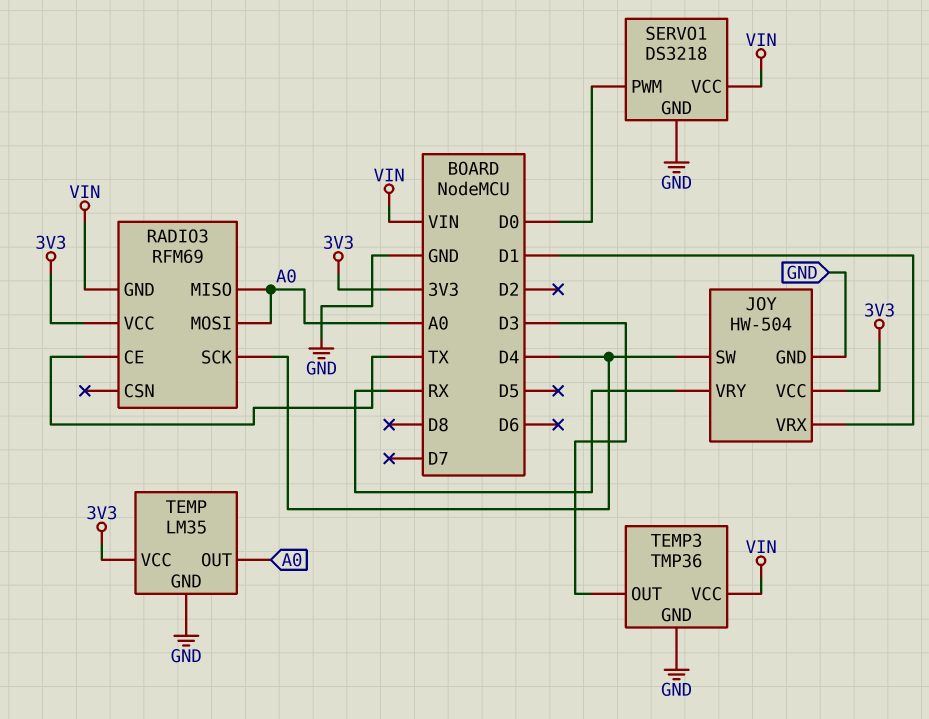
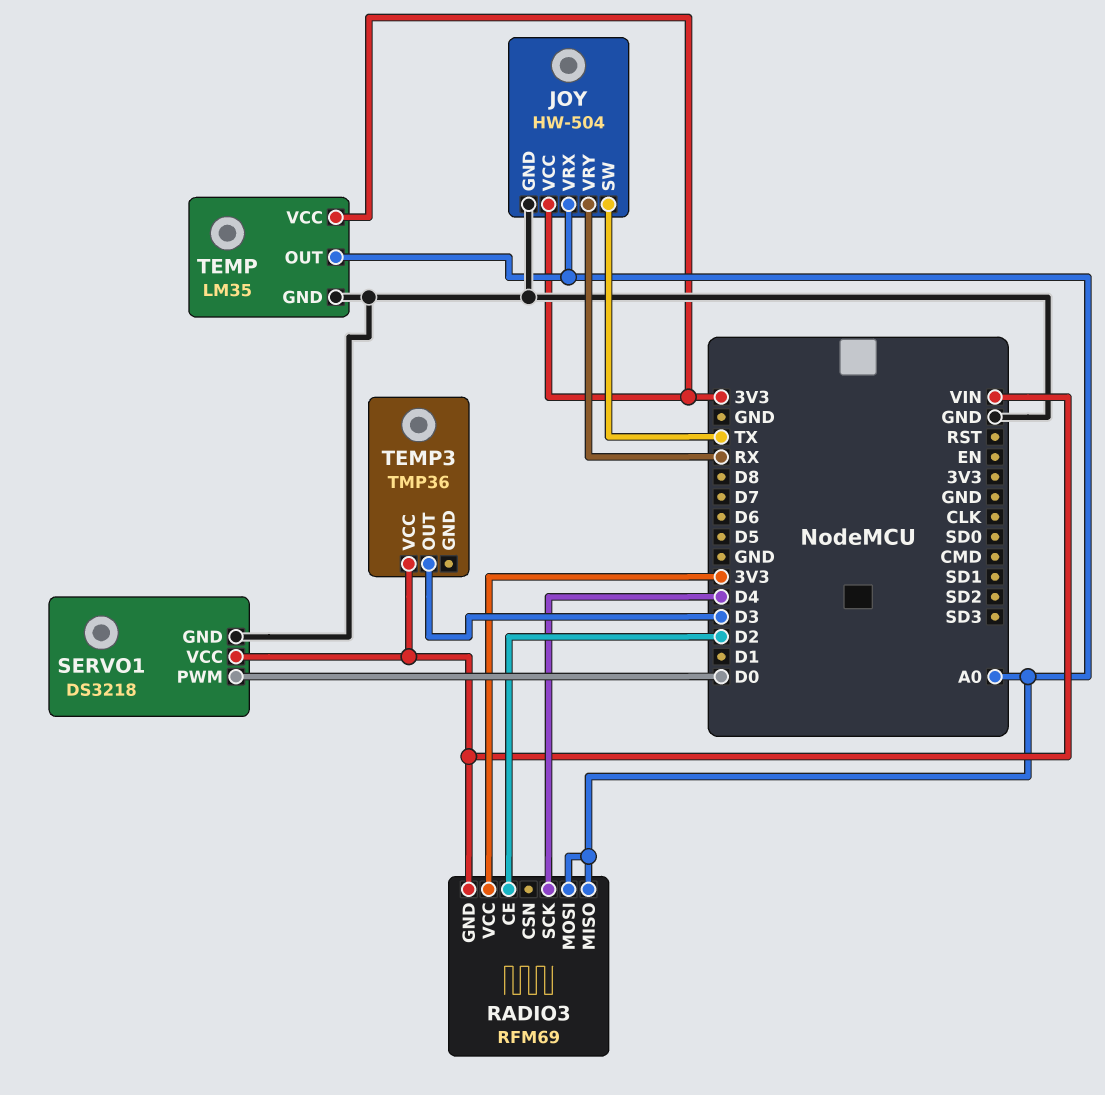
JOY pin SW: D4 -> TX
JOY pin VRX: D1 -> A0
RADIO3 pin CE: TX -> D2
TEMP3 pin GND: GND -> none

